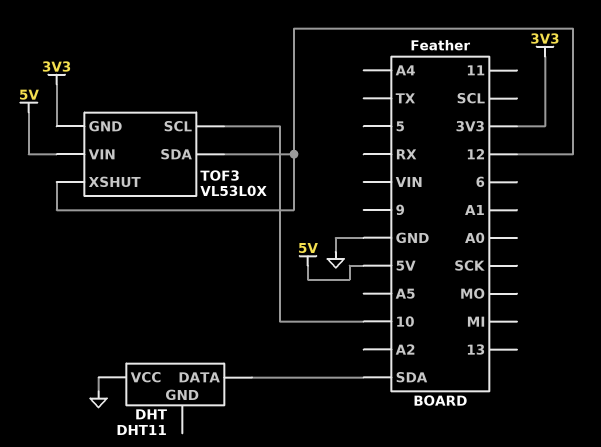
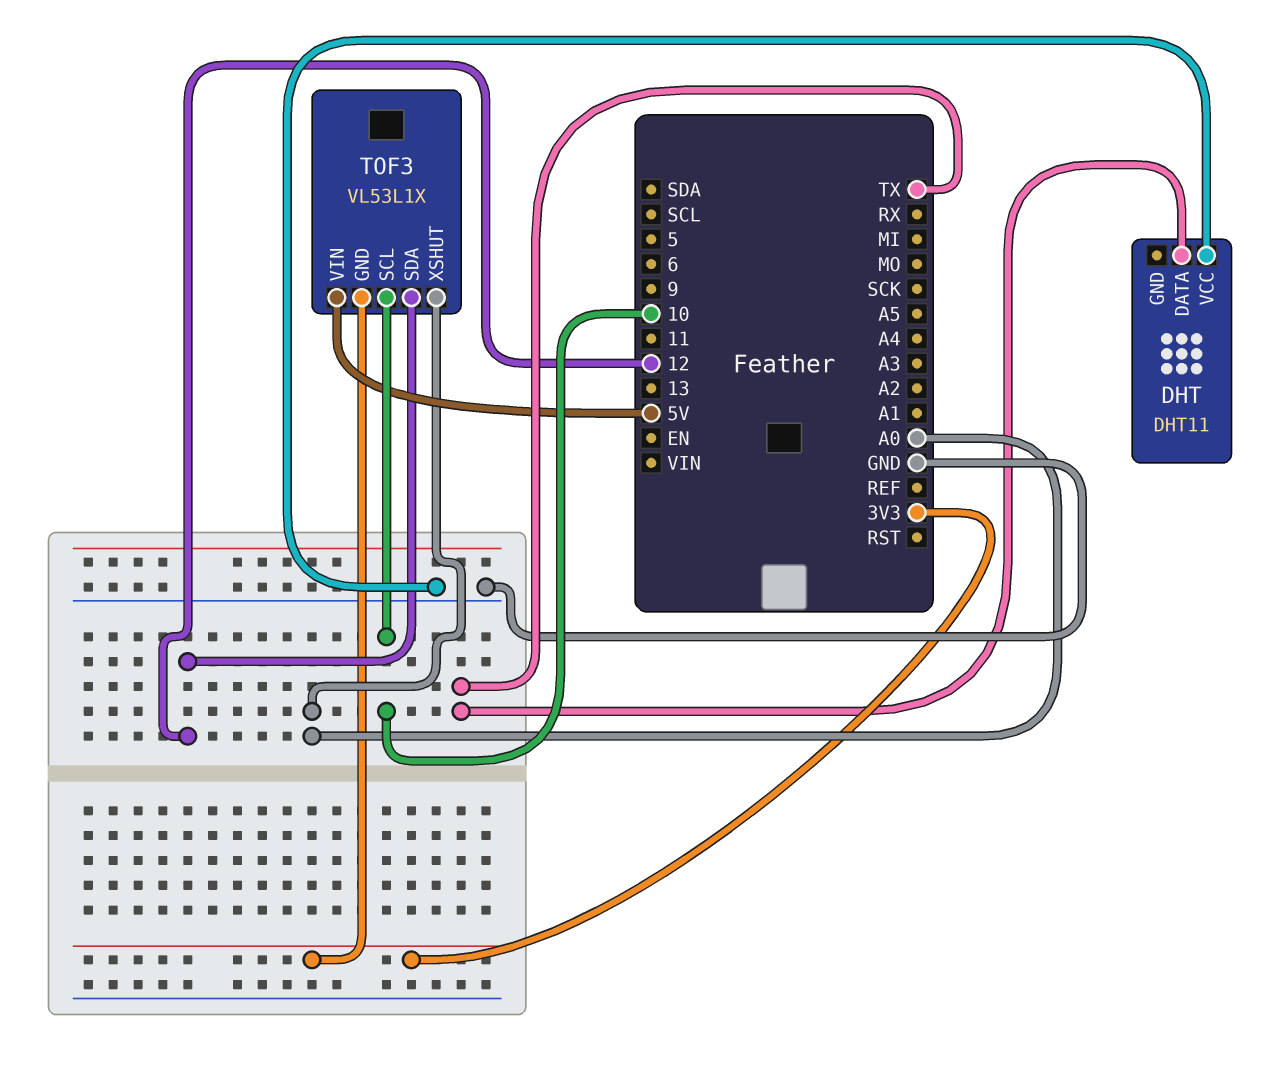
DHT pin DATA: SDA -> TX
TOF3: VL53L0X -> VL53L1X
TOF3 pin XSHUT: 12 -> A0

